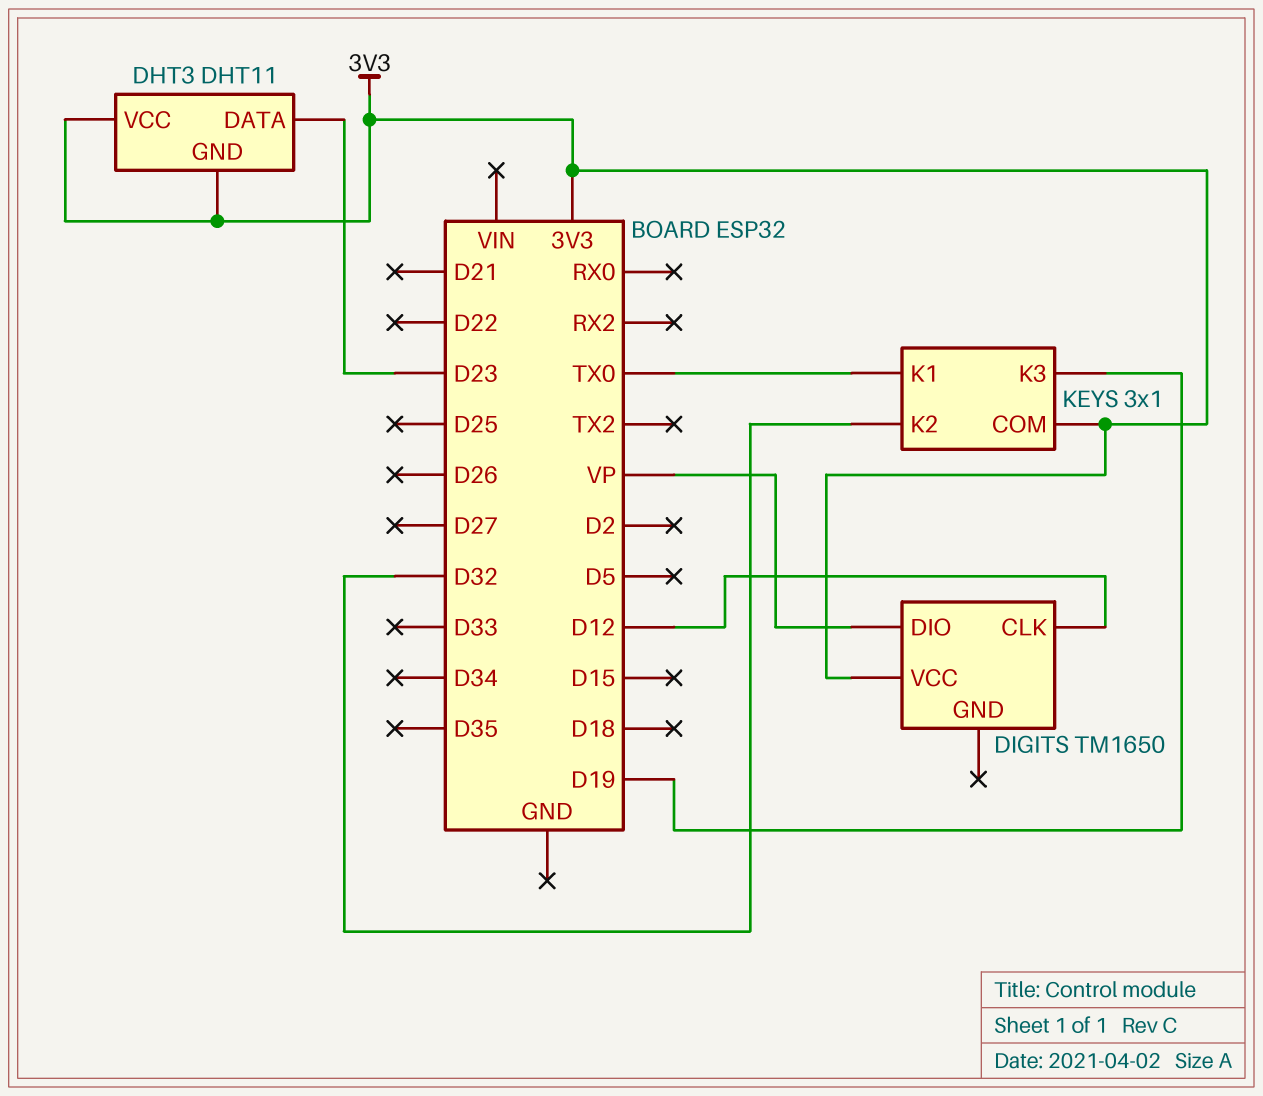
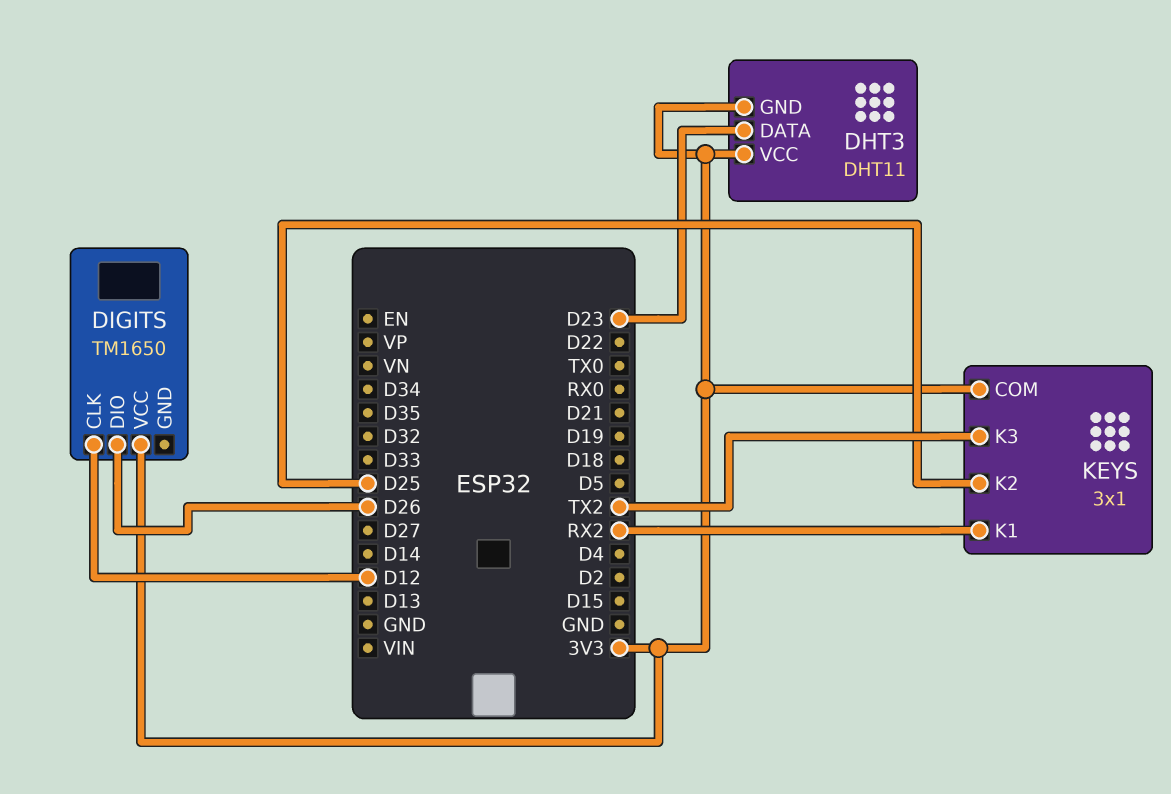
DIGITS pin DIO: VP -> D26
KEYS pin K1: TX0 -> RX2
KEYS pin K2: D32 -> D25
KEYS pin K3: D19 -> TX2

